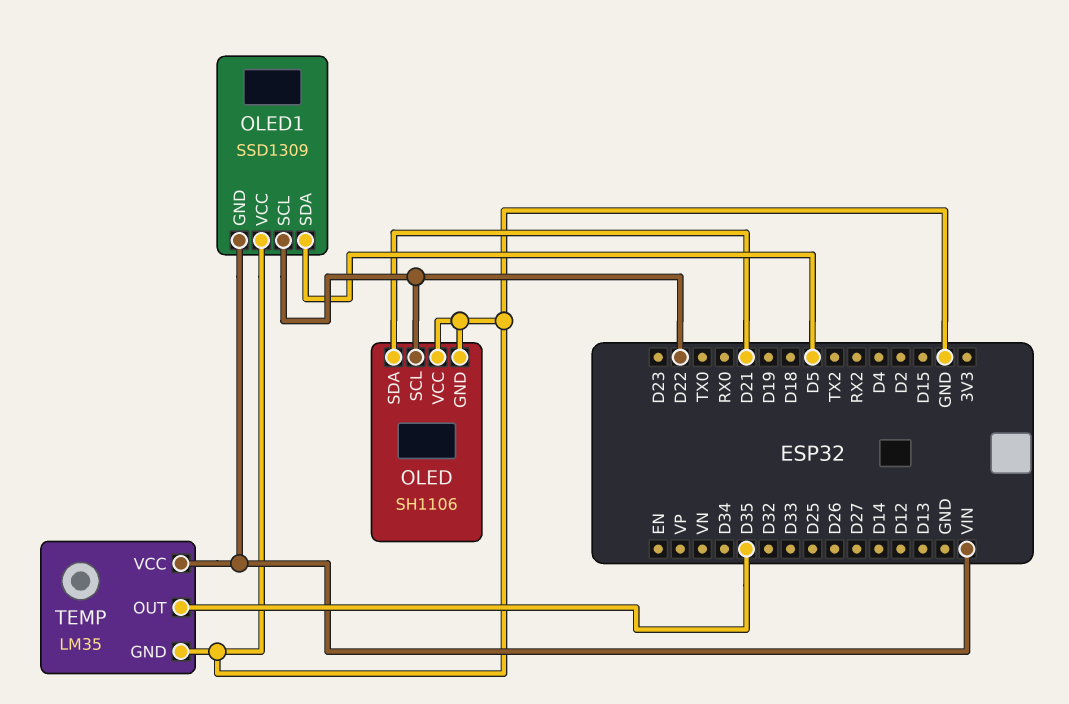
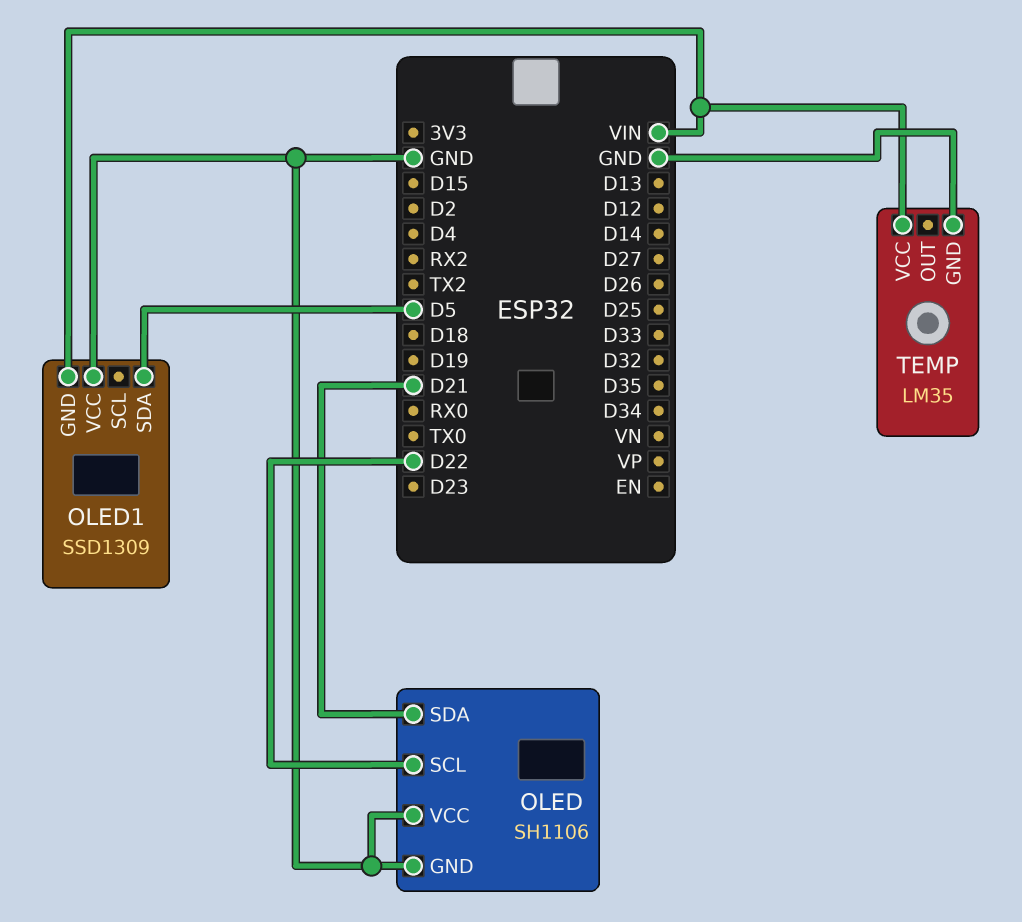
OLED1 pin SCL: D22 -> none
TEMP pin OUT: D35 -> none

